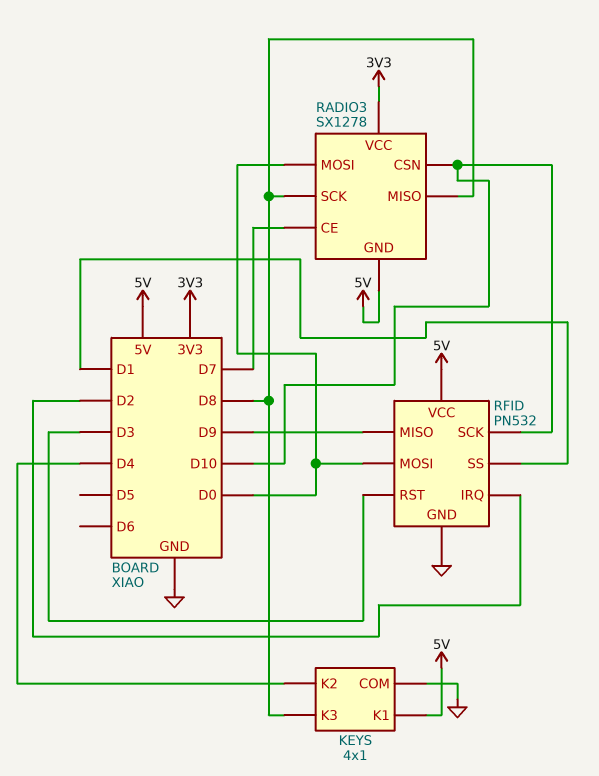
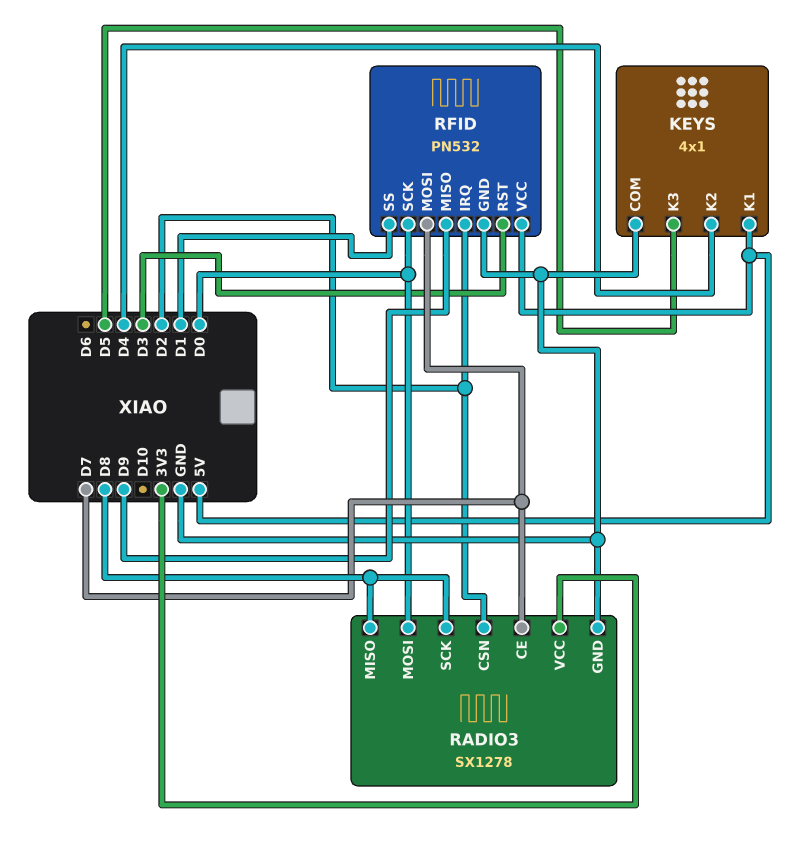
KEYS pin K3: D8 -> D5
RADIO3 pin CSN: D10 -> D2
RADIO3 pin GND: 5V -> GND
RFID pin MOSI: D0 -> D7
RFID pin SCK: D10 -> D0

